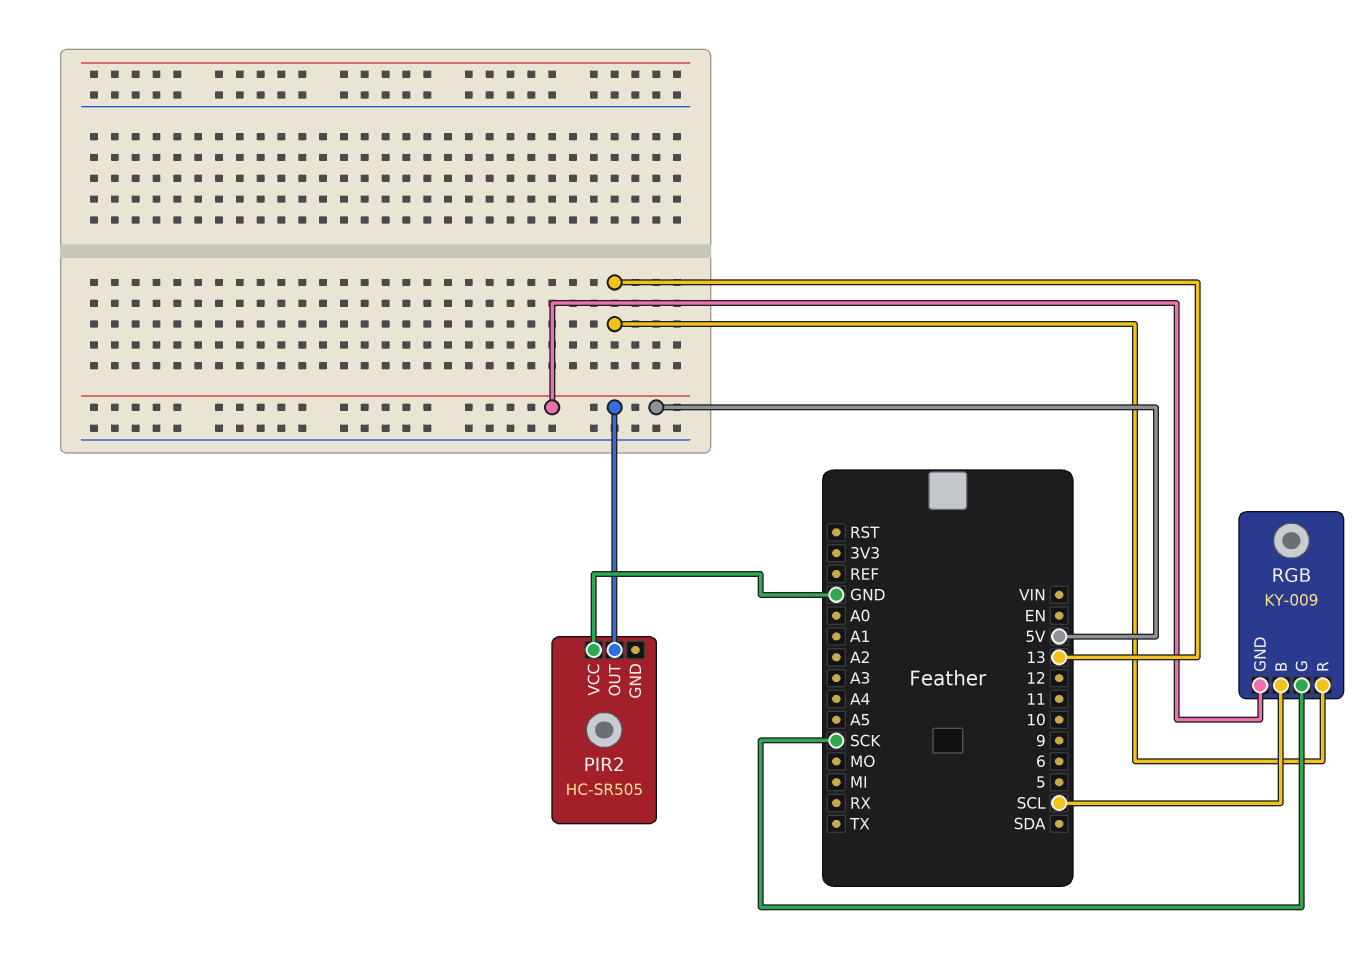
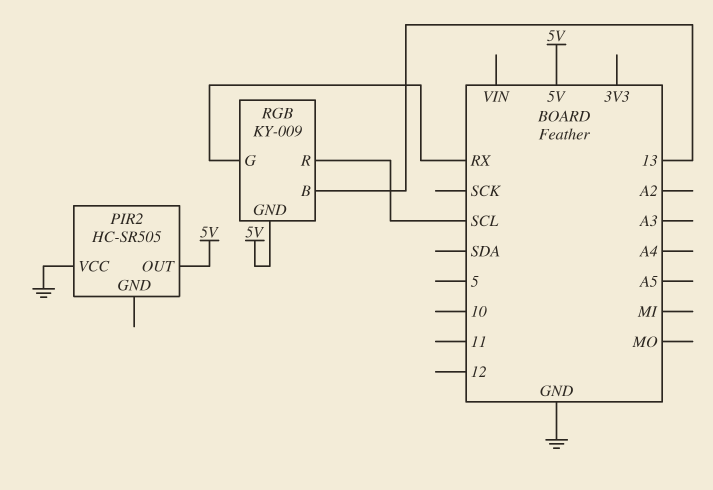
RGB pin B: SCL -> 13
RGB pin G: SCK -> RX
RGB pin R: 13 -> SCL

